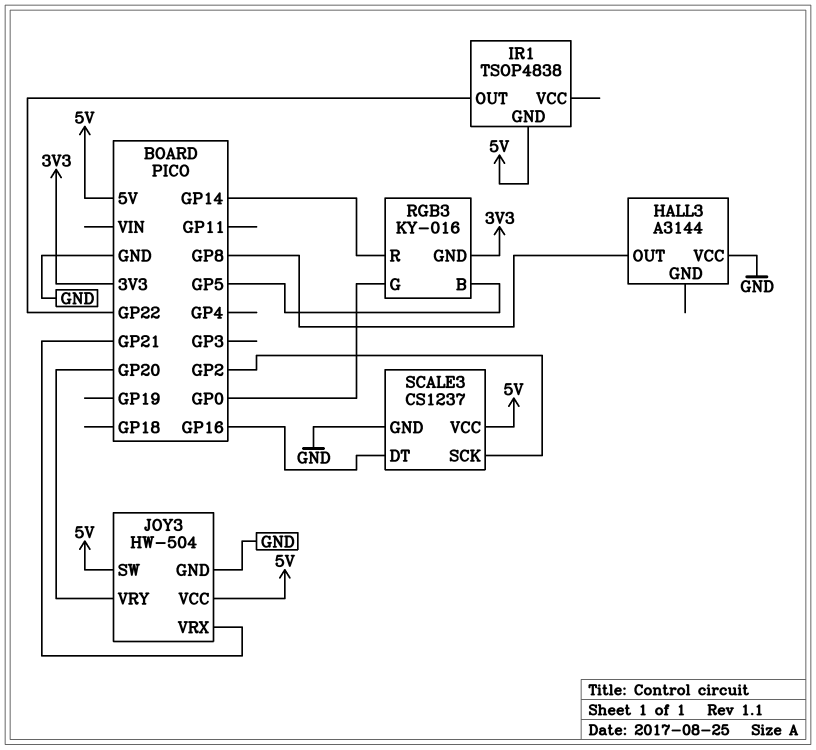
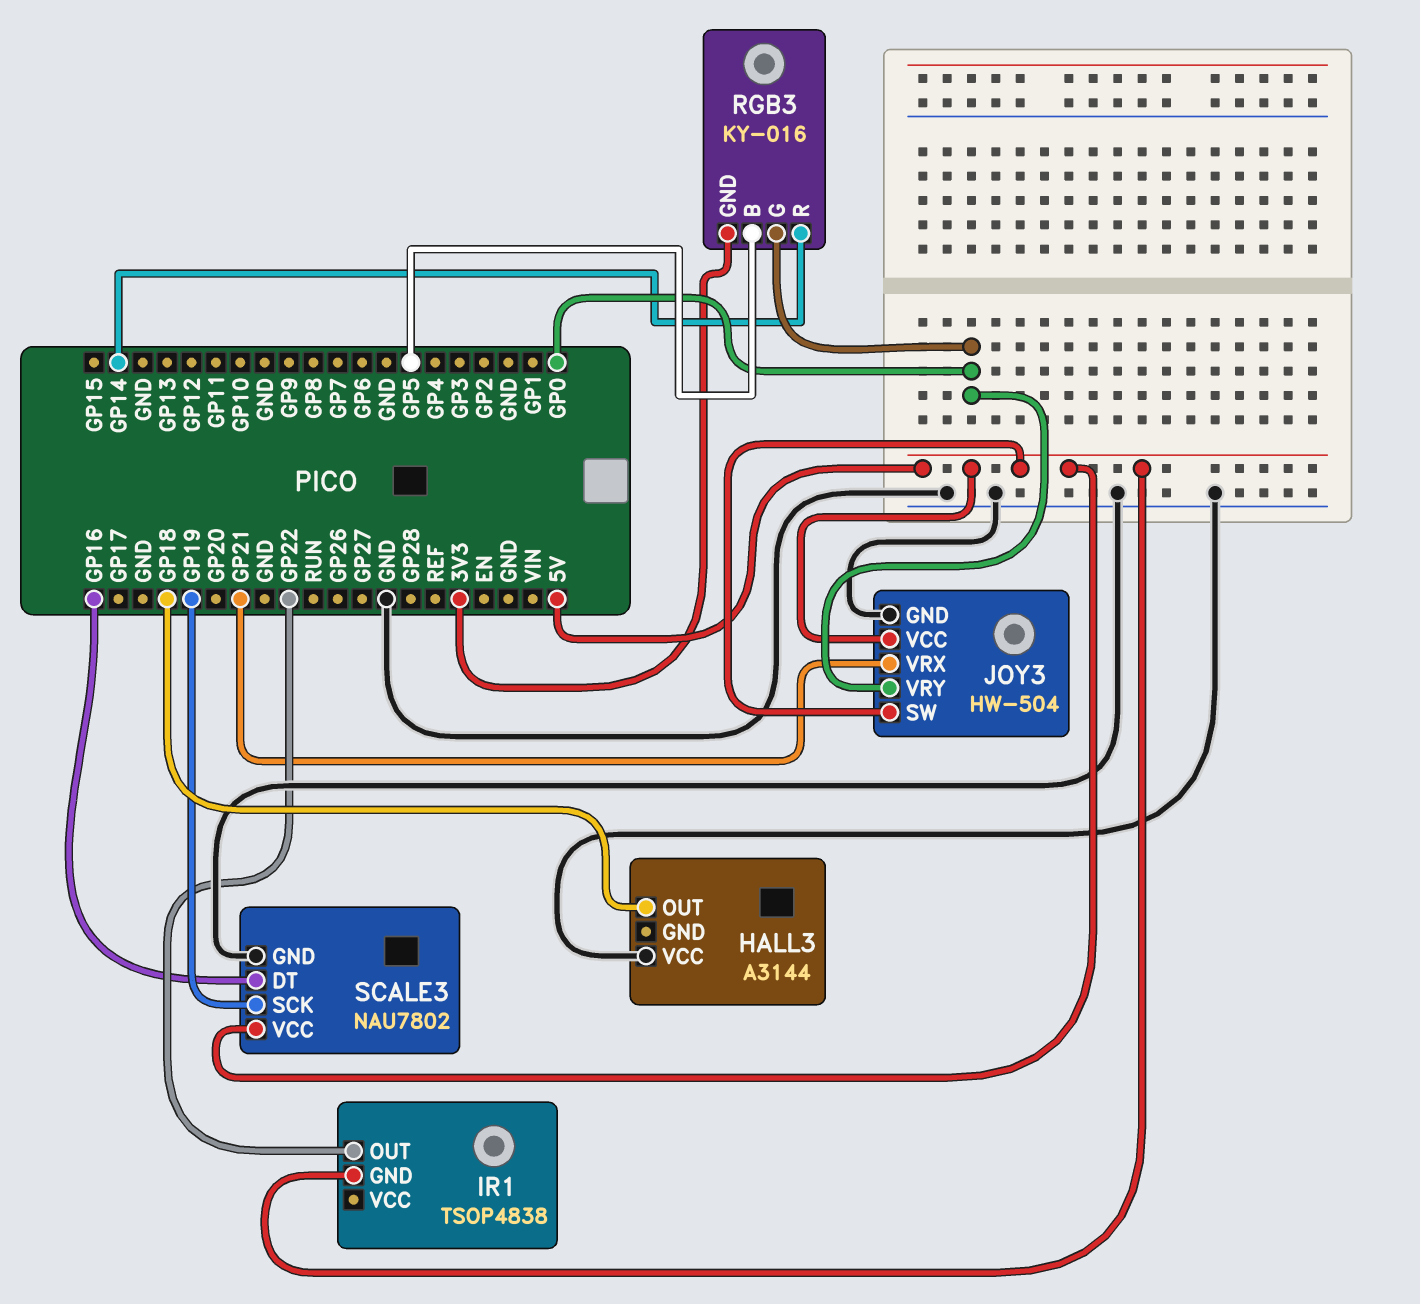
HALL3 pin OUT: GP8 -> GP18
JOY3 pin VRY: GP20 -> GP0
SCALE3: CS1237 -> NAU7802
SCALE3 pin SCK: GP2 -> GP19

